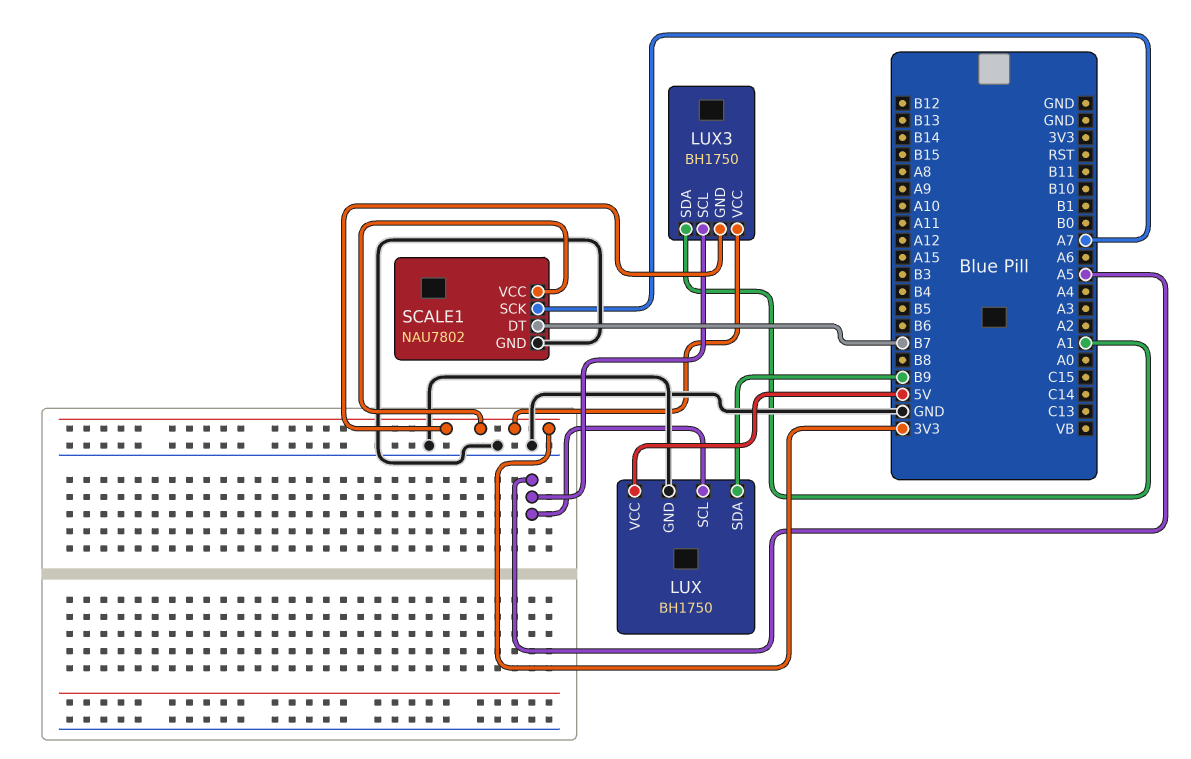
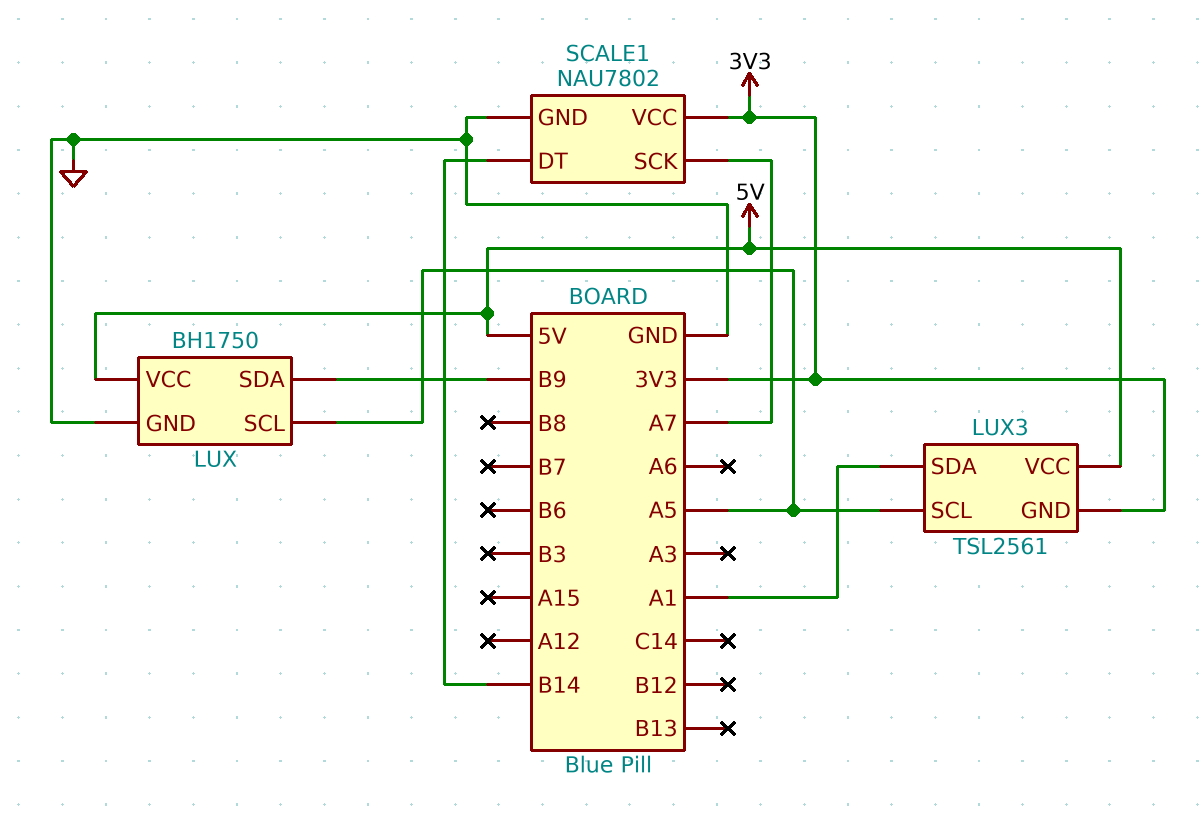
LUX3: BH1750 -> TSL2561
LUX3 pin VCC: 3V3 -> 5V
SCALE1 pin DT: B7 -> B14

